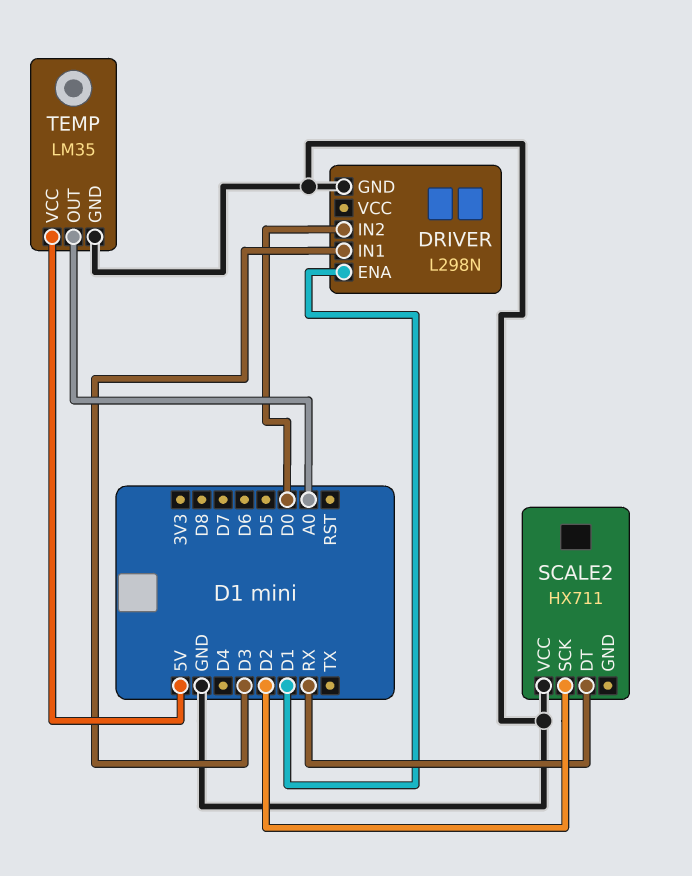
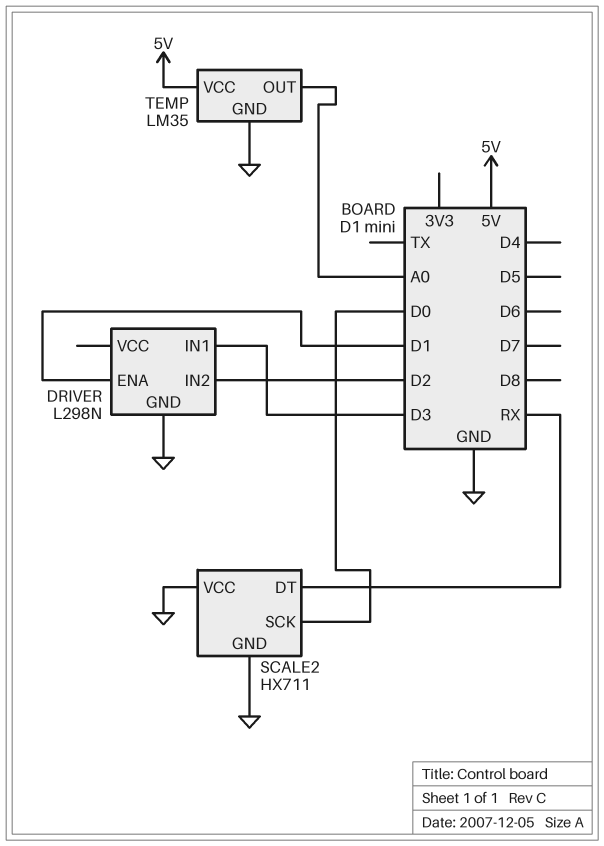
DRIVER pin IN2: D0 -> D2
SCALE2 pin GND: none -> GND
SCALE2 pin SCK: D2 -> D0

